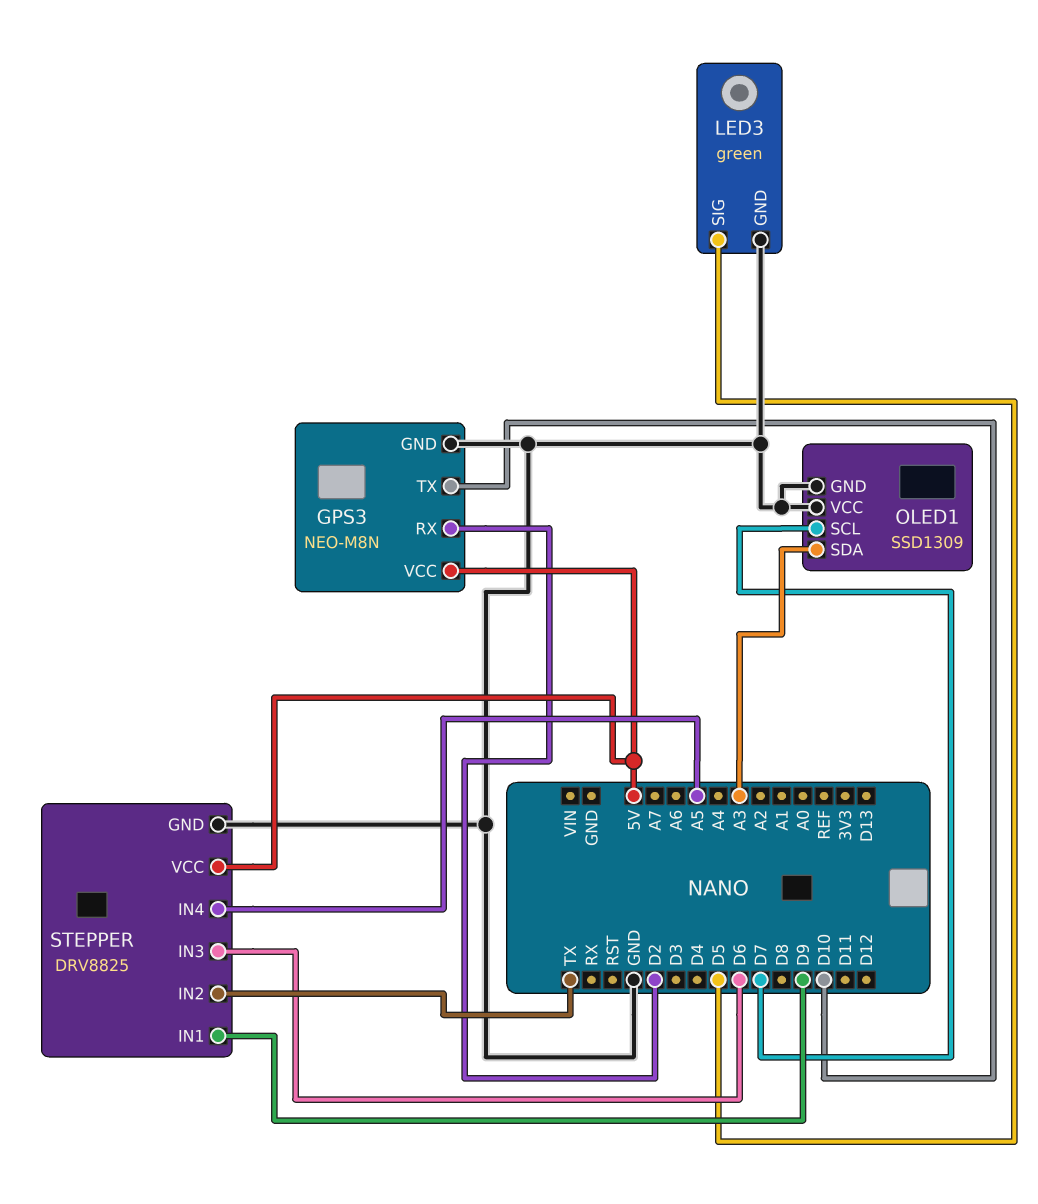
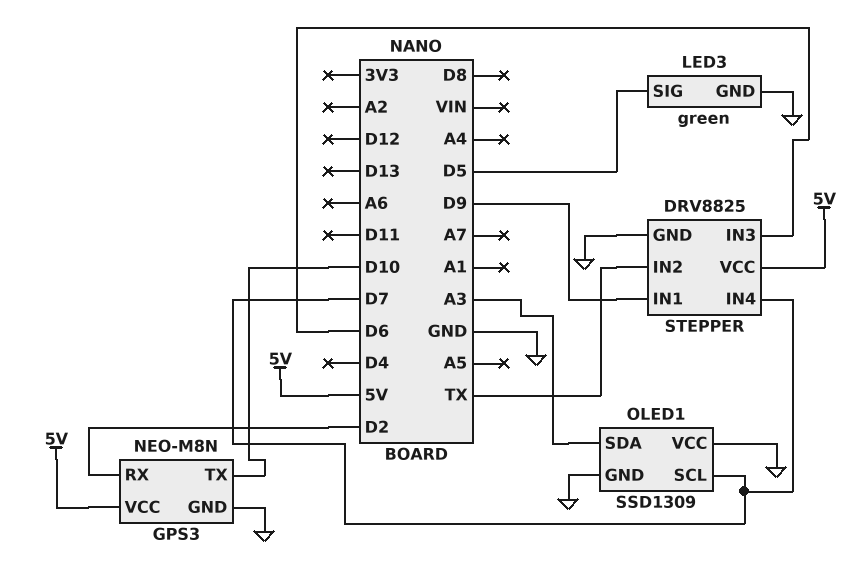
STEPPER pin IN4: A5 -> D7

